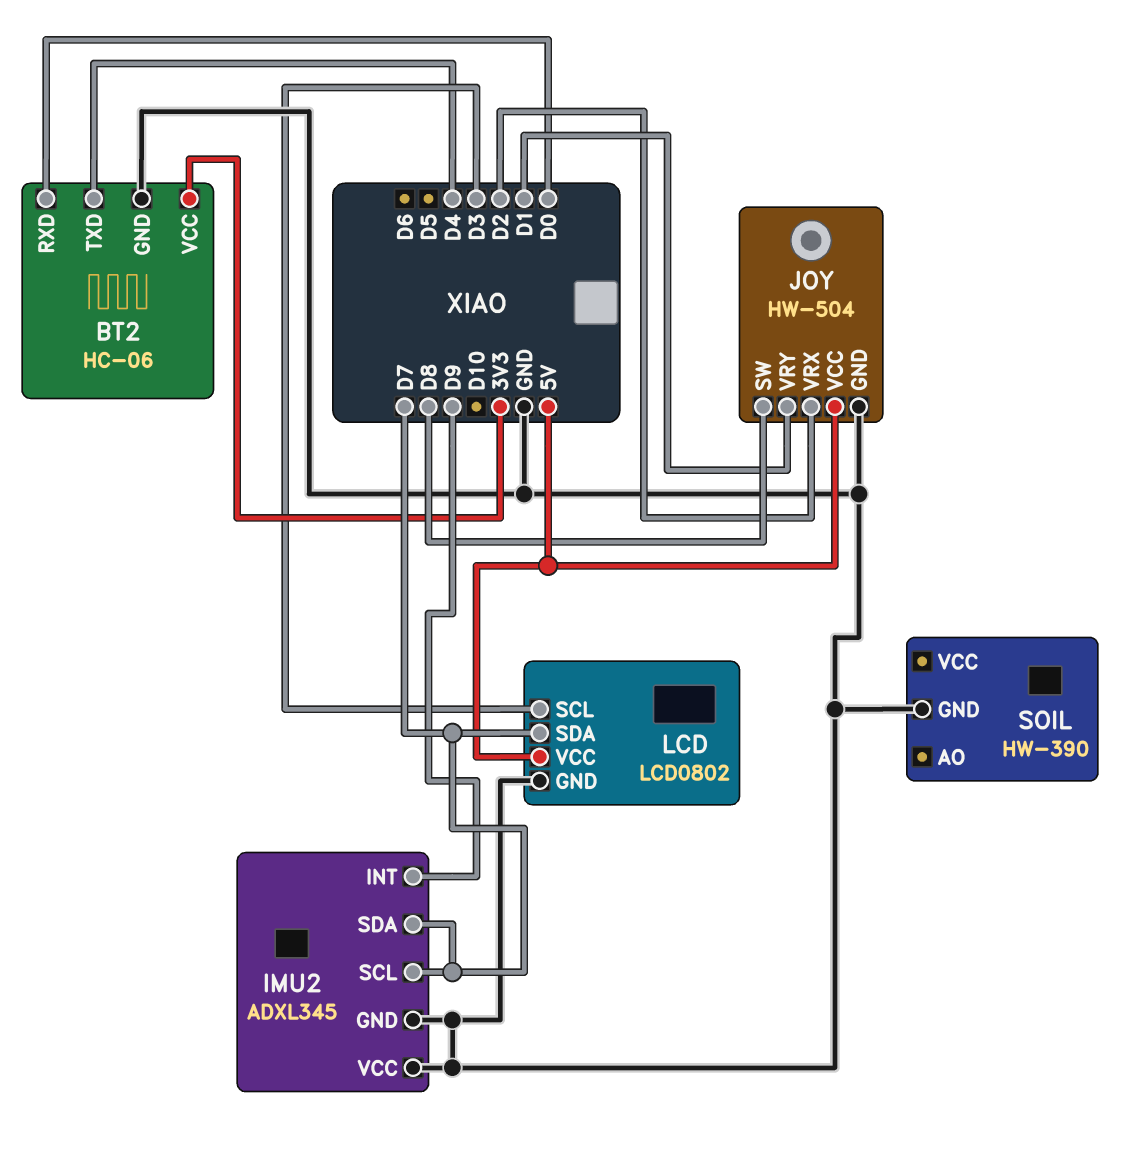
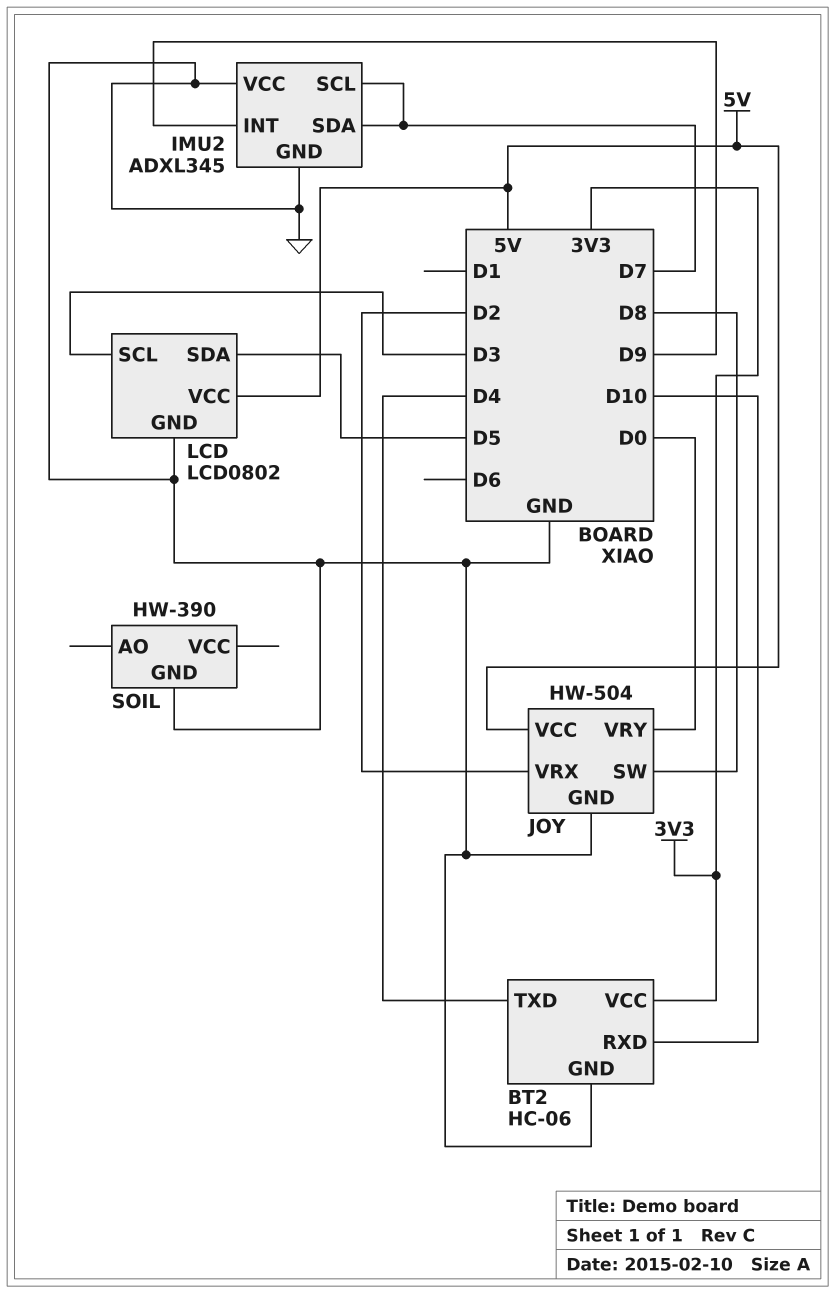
BT2 pin RXD: D0 -> D10
JOY pin VRY: D1 -> D0
LCD pin SDA: D7 -> D5

